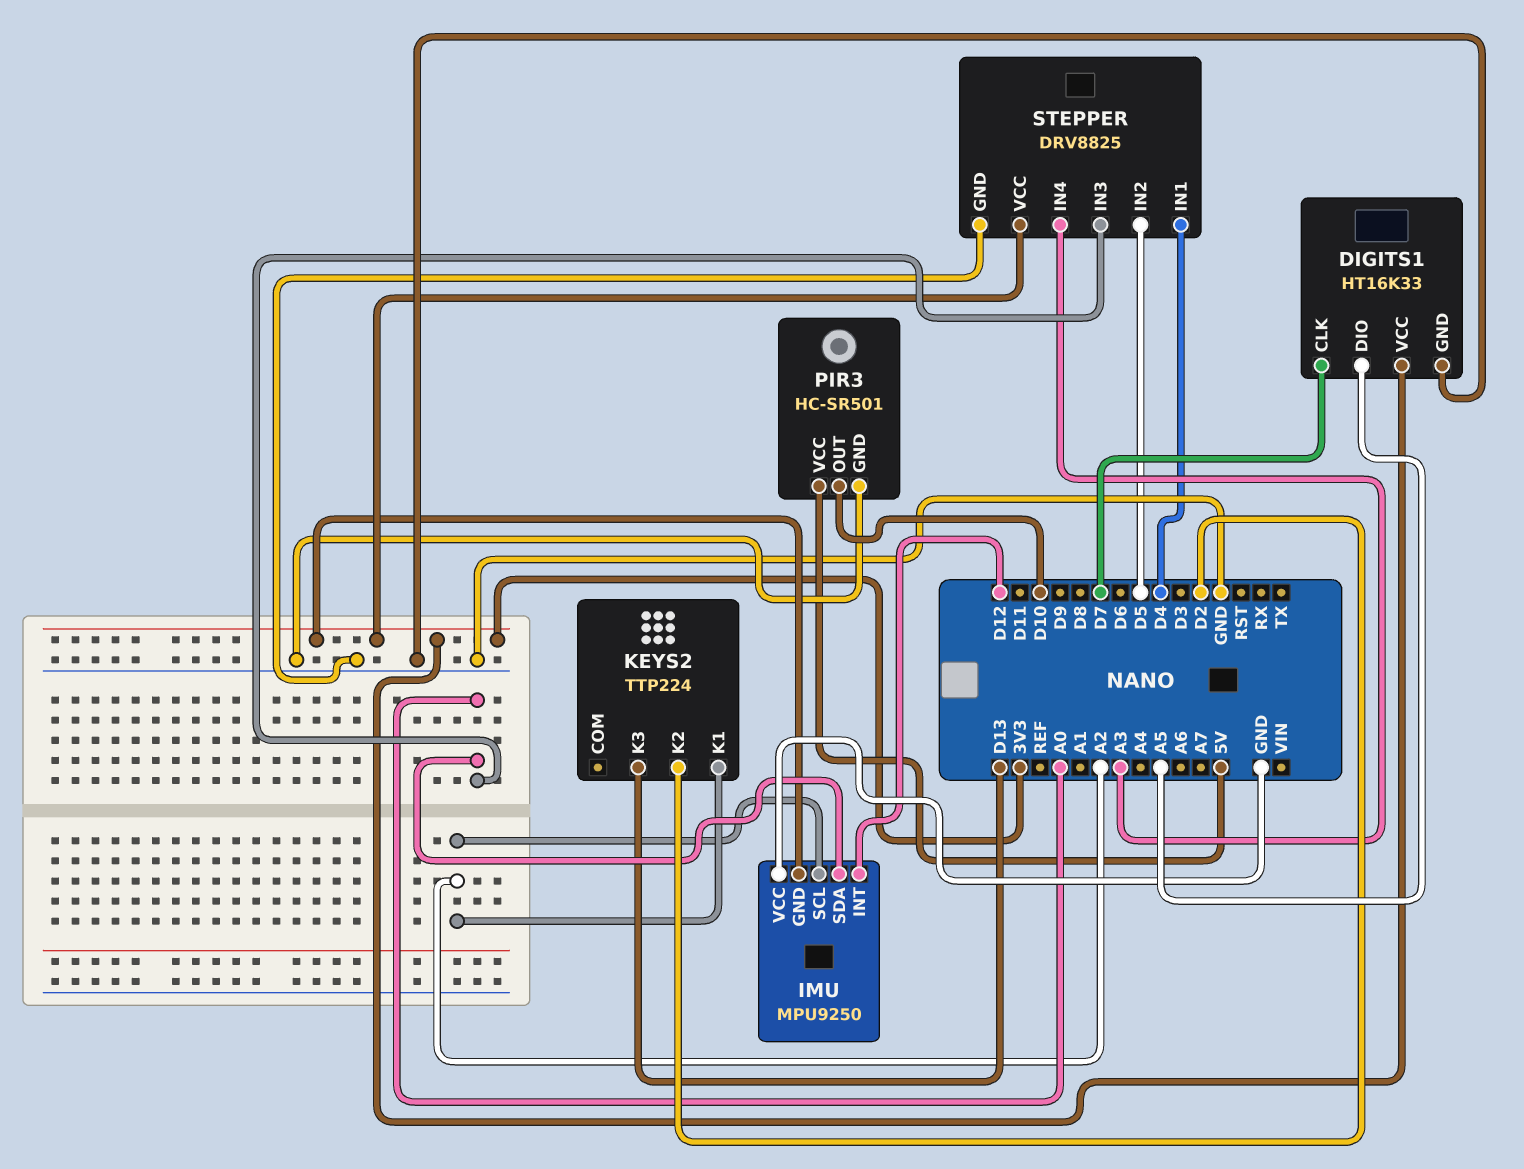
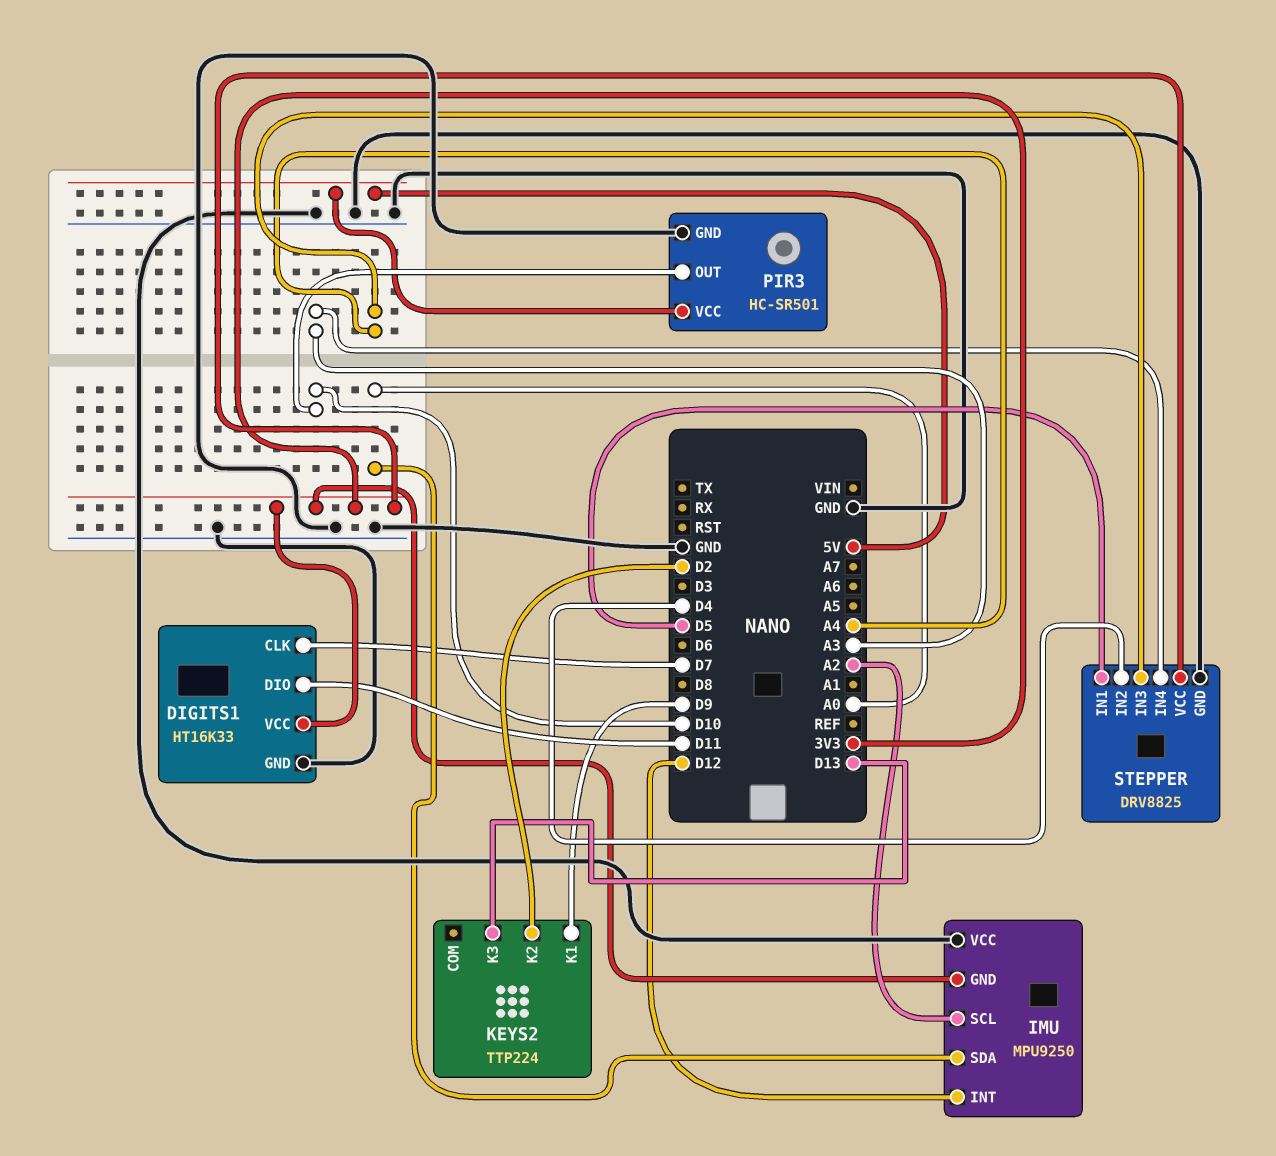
DIGITS1 pin DIO: A5 -> D11
KEYS2 pin K1: A2 -> D9
STEPPER pin IN1: D4 -> D5
STEPPER pin IN2: D5 -> D4
STEPPER pin IN3: A0 -> A4

